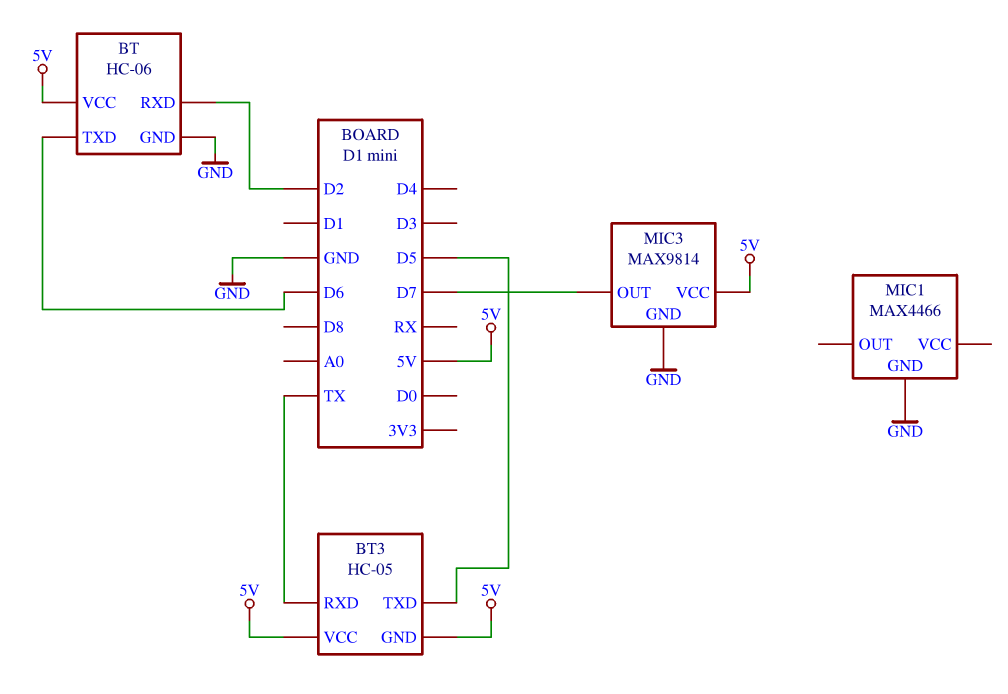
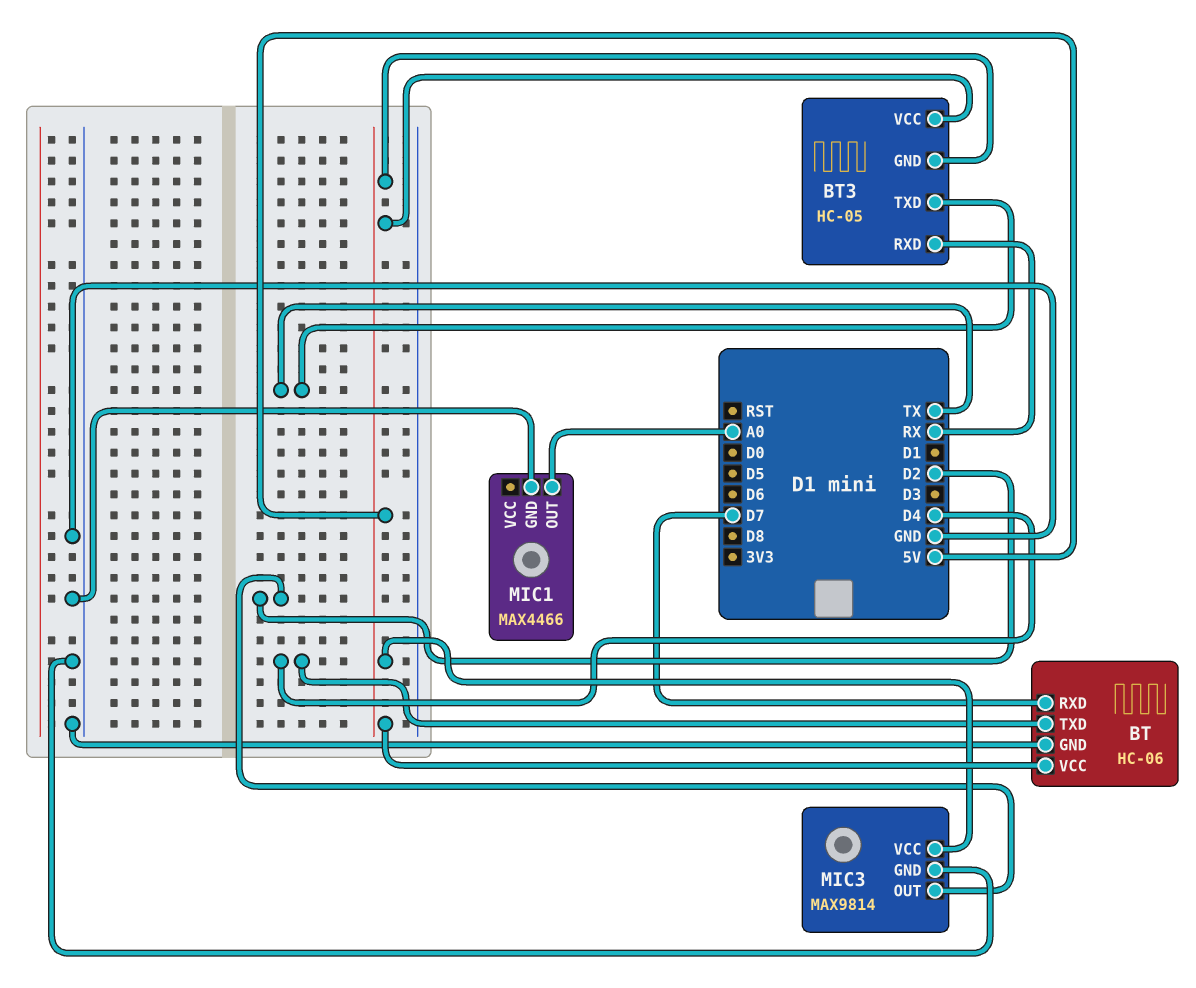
BT pin RXD: D2 -> D7
BT pin TXD: D6 -> D4
BT3 pin RXD: TX -> RX
BT3 pin TXD: D5 -> TX
MIC1 pin OUT: none -> A0
MIC3 pin OUT: D7 -> D2

